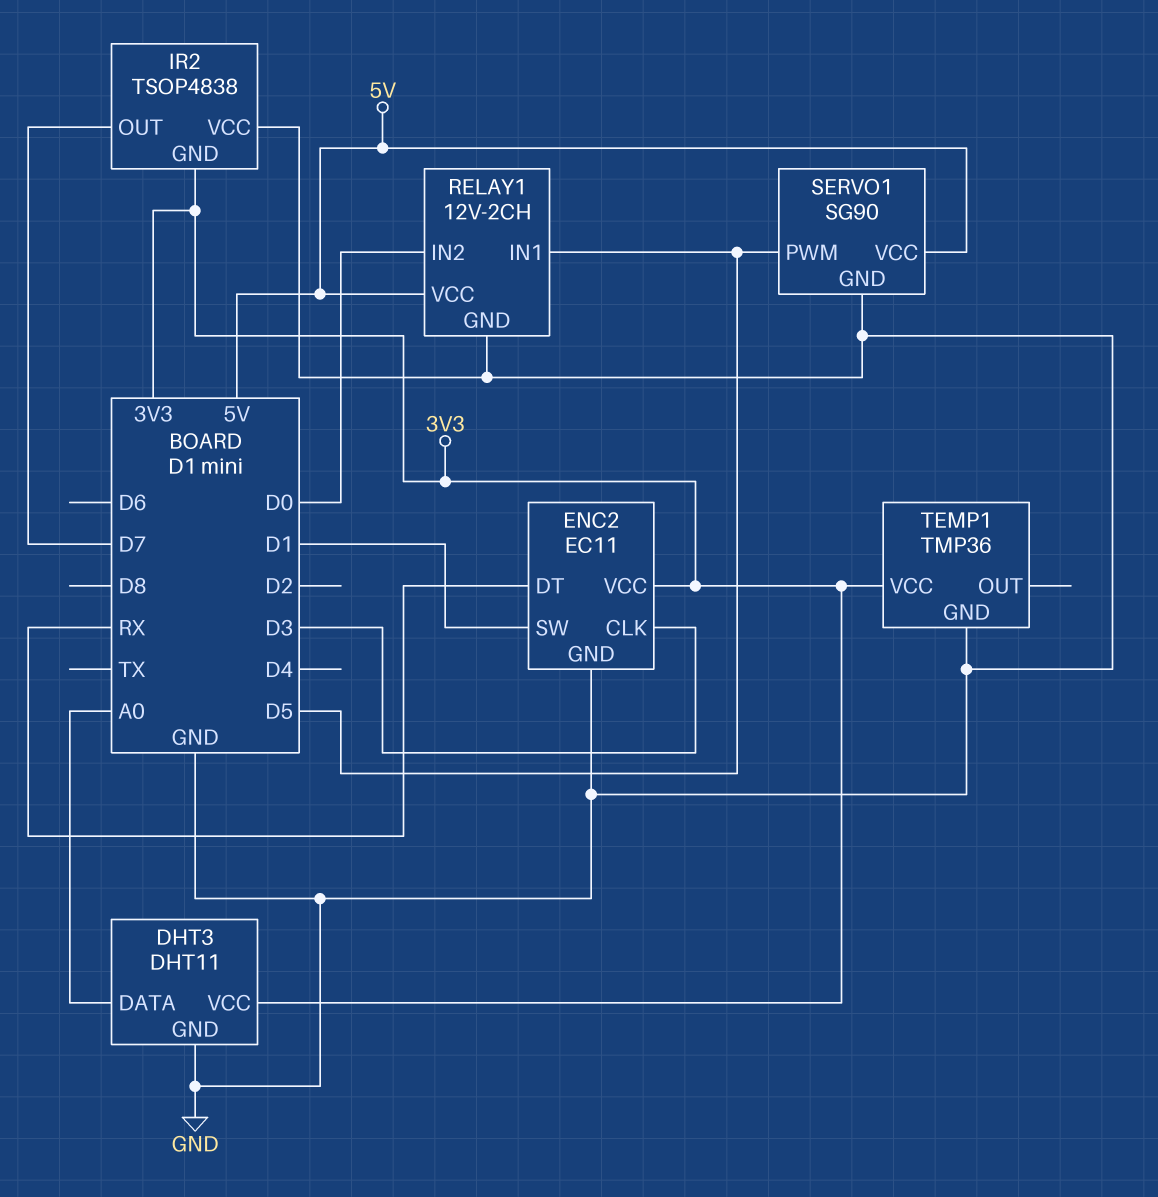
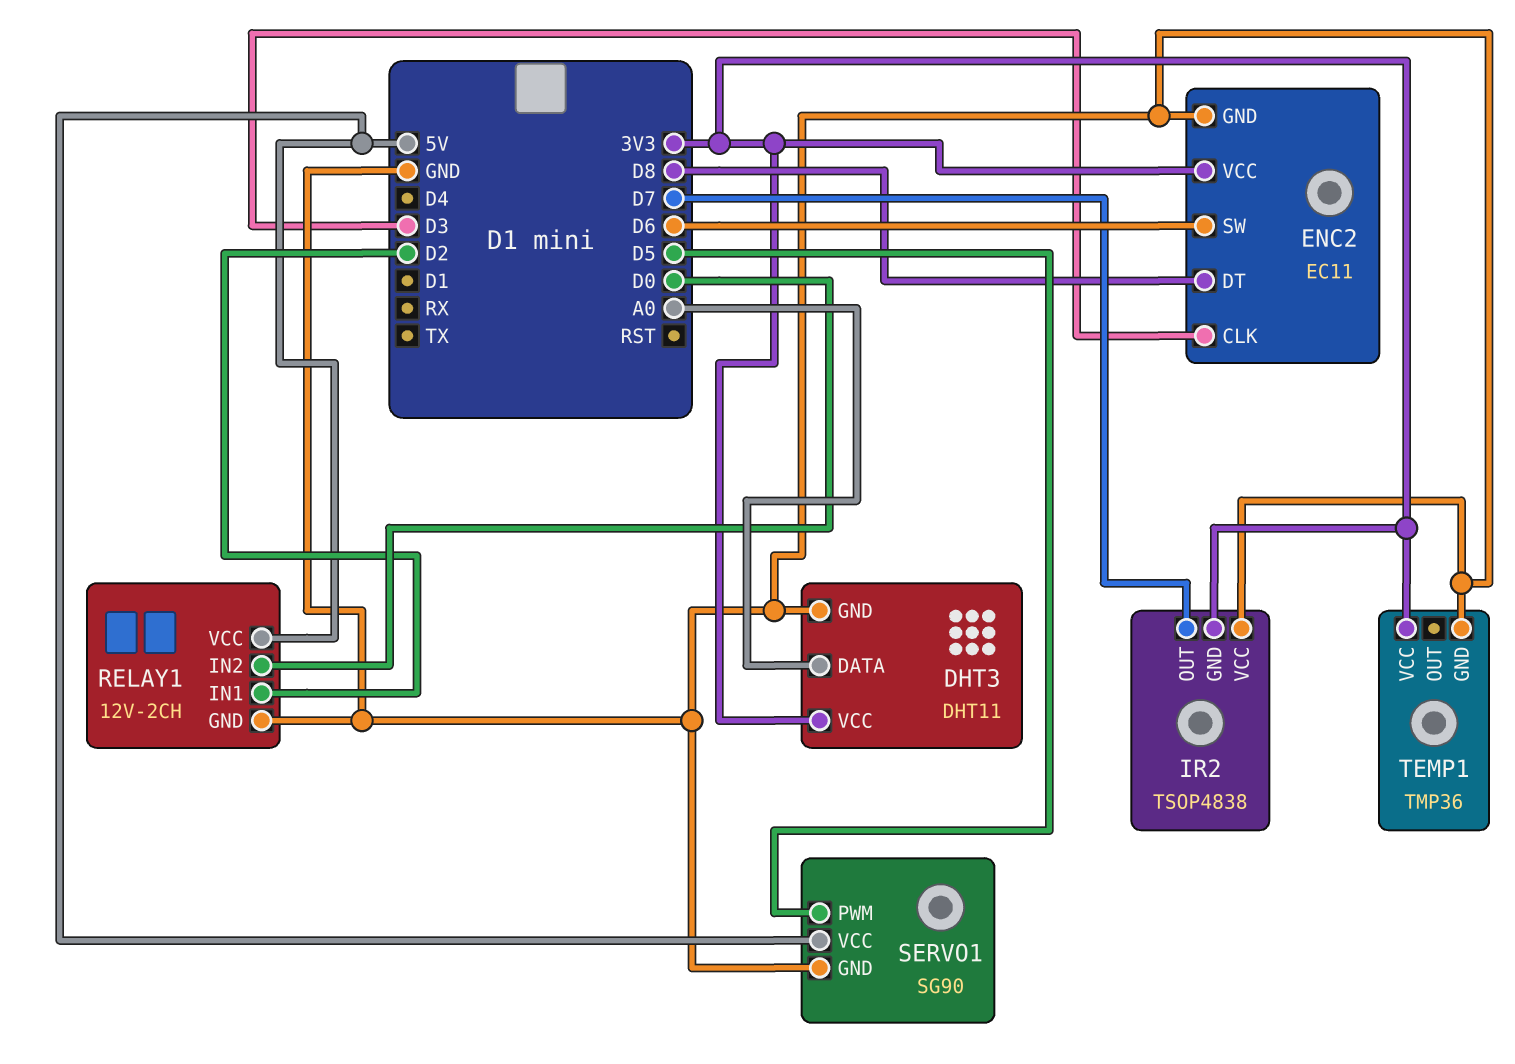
ENC2 pin DT: RX -> D8
ENC2 pin SW: D1 -> D6
RELAY1 pin IN1: D5 -> D2

